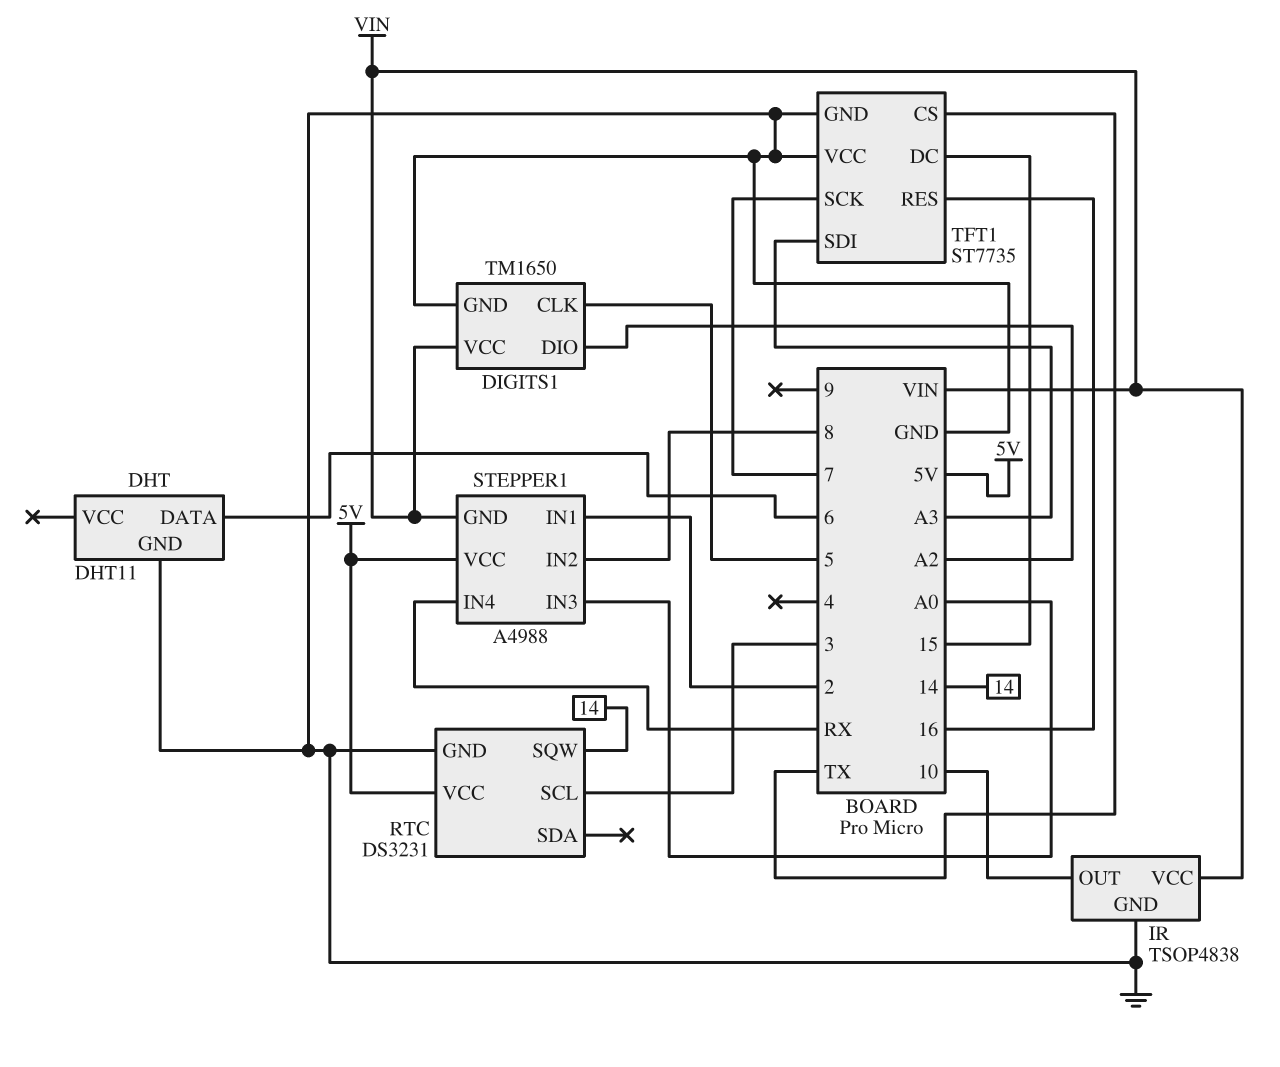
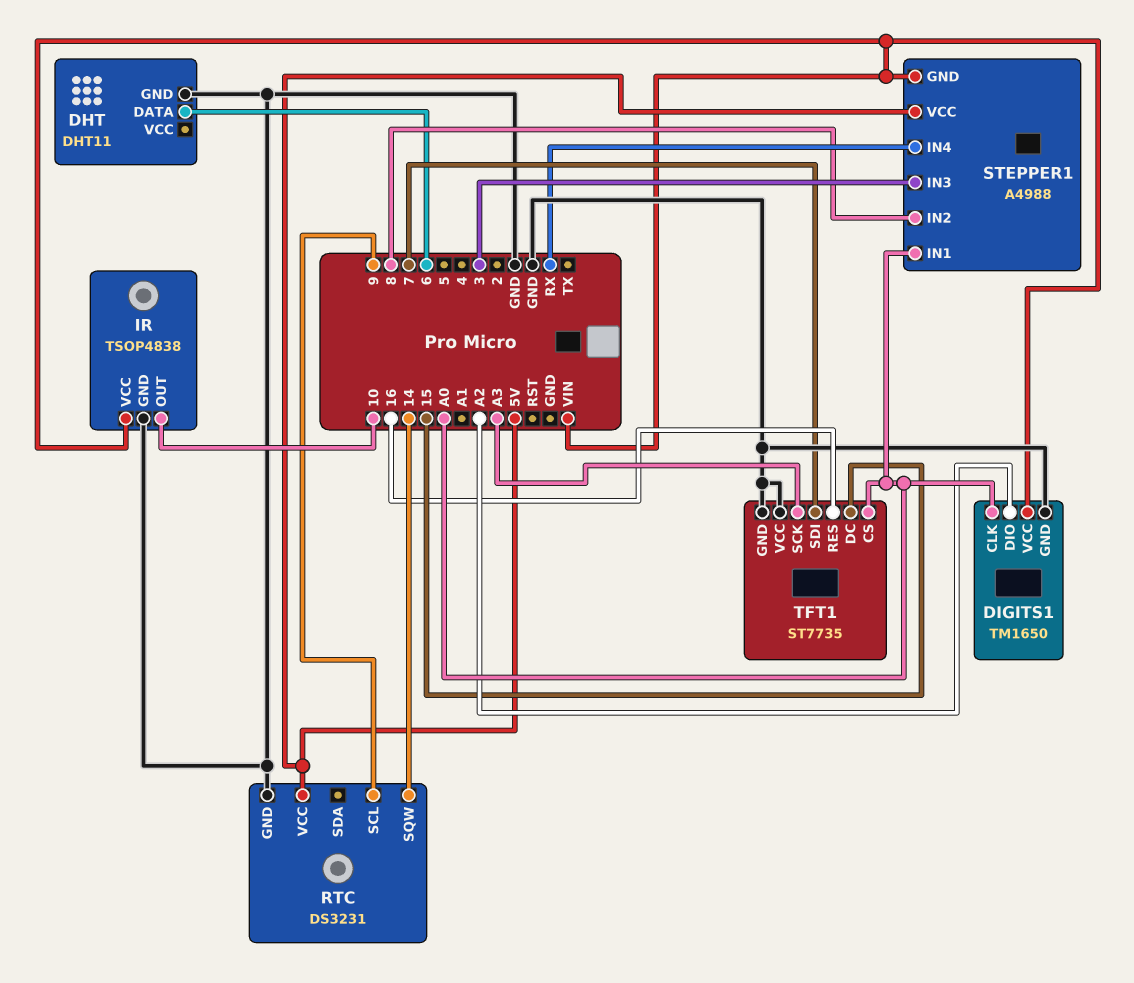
DIGITS1 pin CLK: 5 -> A0
RTC pin SCL: 3 -> 9
STEPPER1 pin IN1: 2 -> A0
STEPPER1 pin IN3: A0 -> 3
TFT1 pin CS: TX -> A0
TFT1 pin SCK: 7 -> A3
TFT1 pin SDI: A3 -> 7

